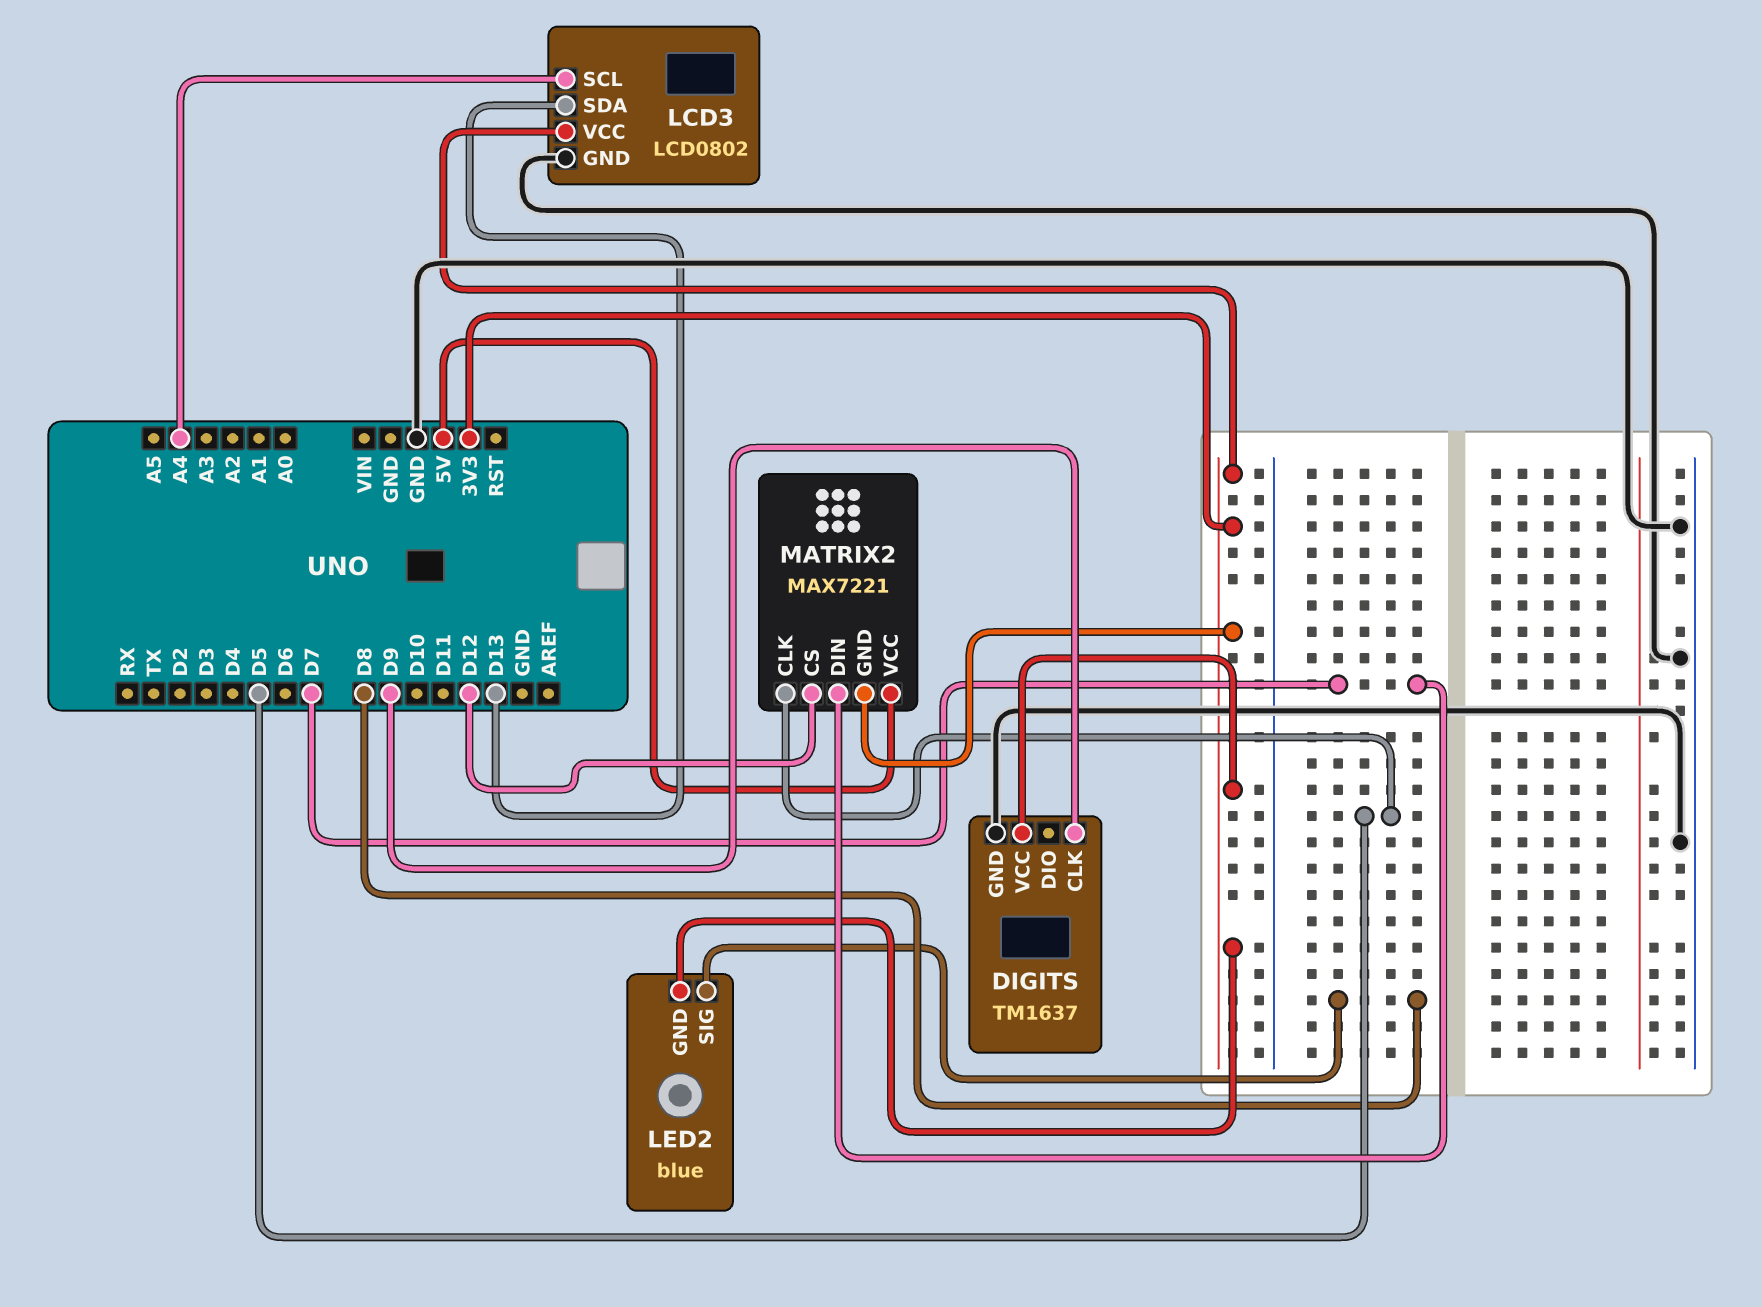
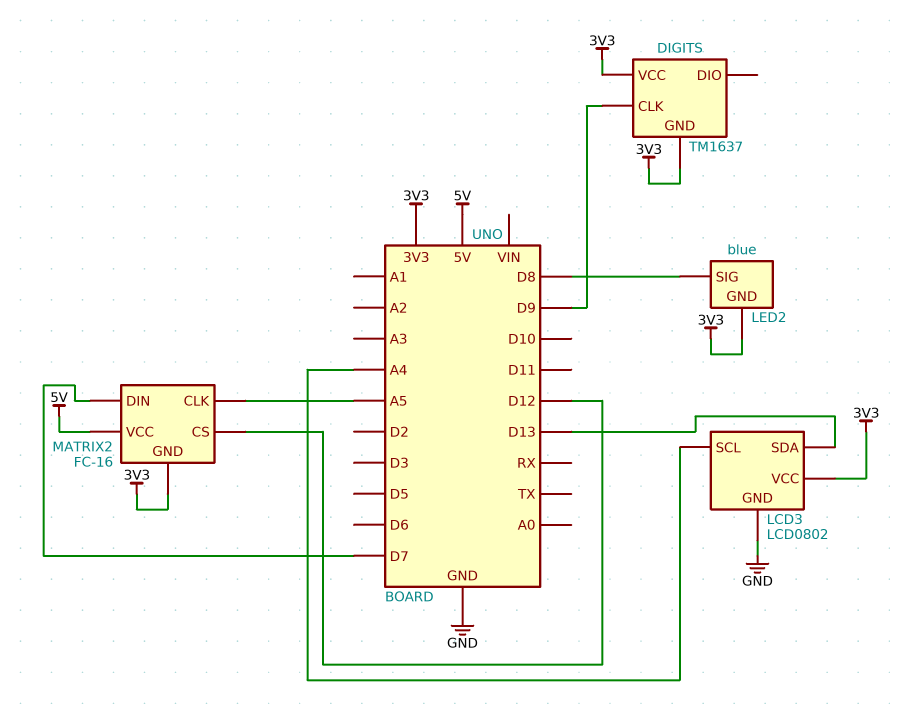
DIGITS pin GND: GND -> 3V3
MATRIX2: MAX7221 -> FC-16
MATRIX2 pin CLK: D5 -> A5

